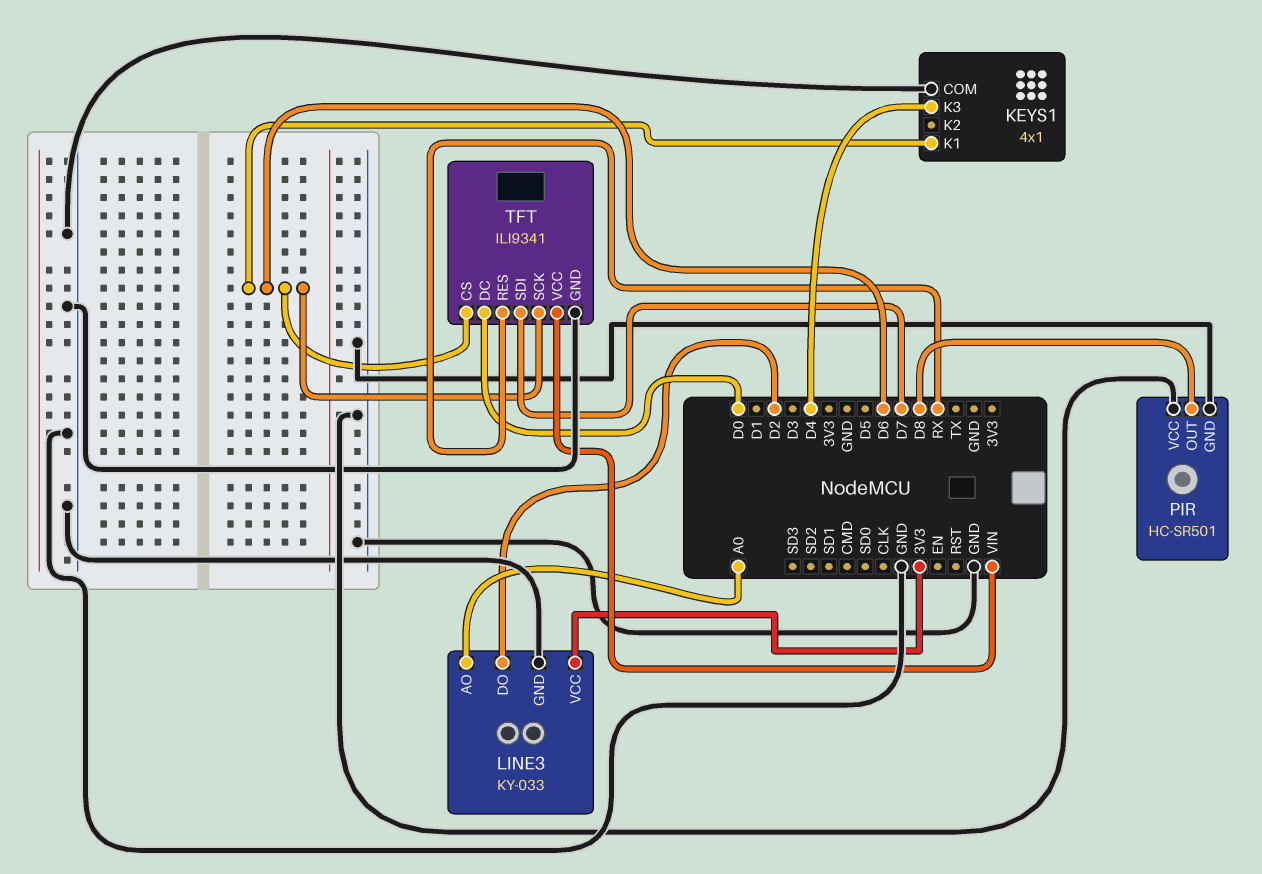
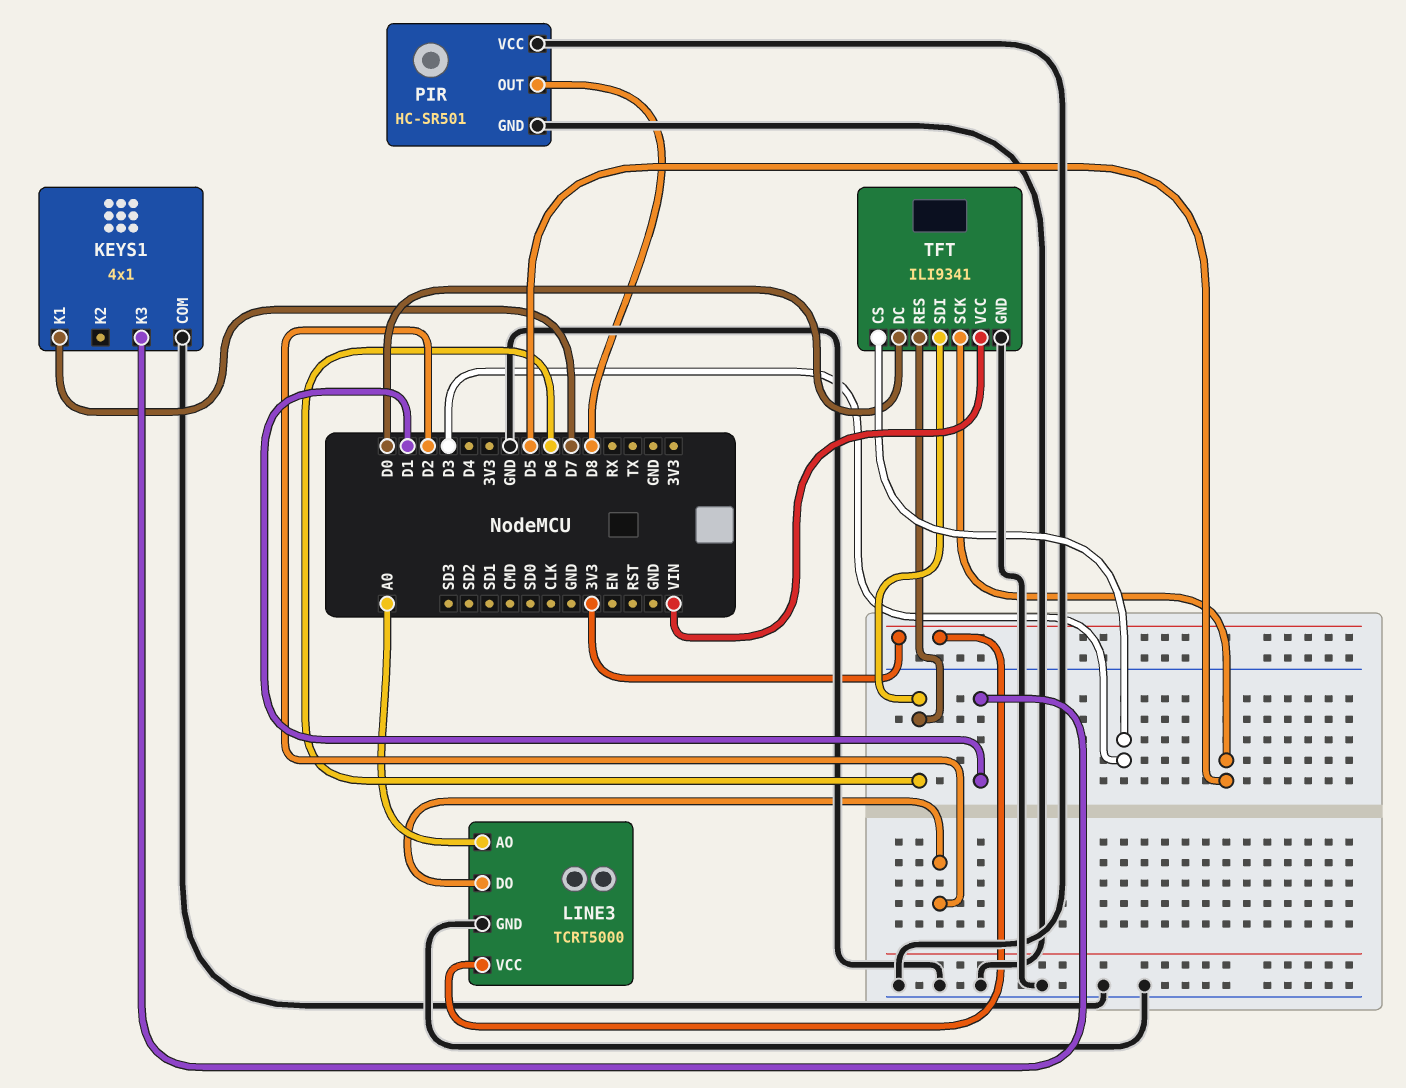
KEYS1 pin K1: D6 -> D7
KEYS1 pin K3: D4 -> D1
LINE3: KY-033 -> TCRT5000
TFT pin CS: D6 -> D3
TFT pin RES: RX -> D6
TFT pin SCK: D6 -> D5
TFT pin SDI: D7 -> D6

